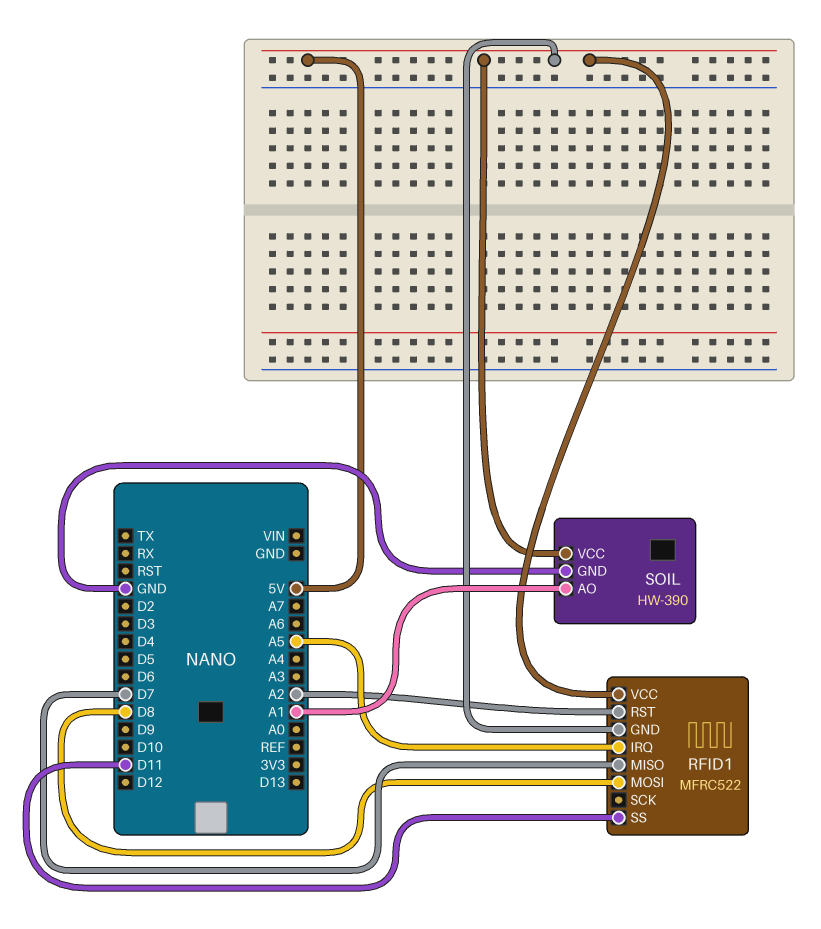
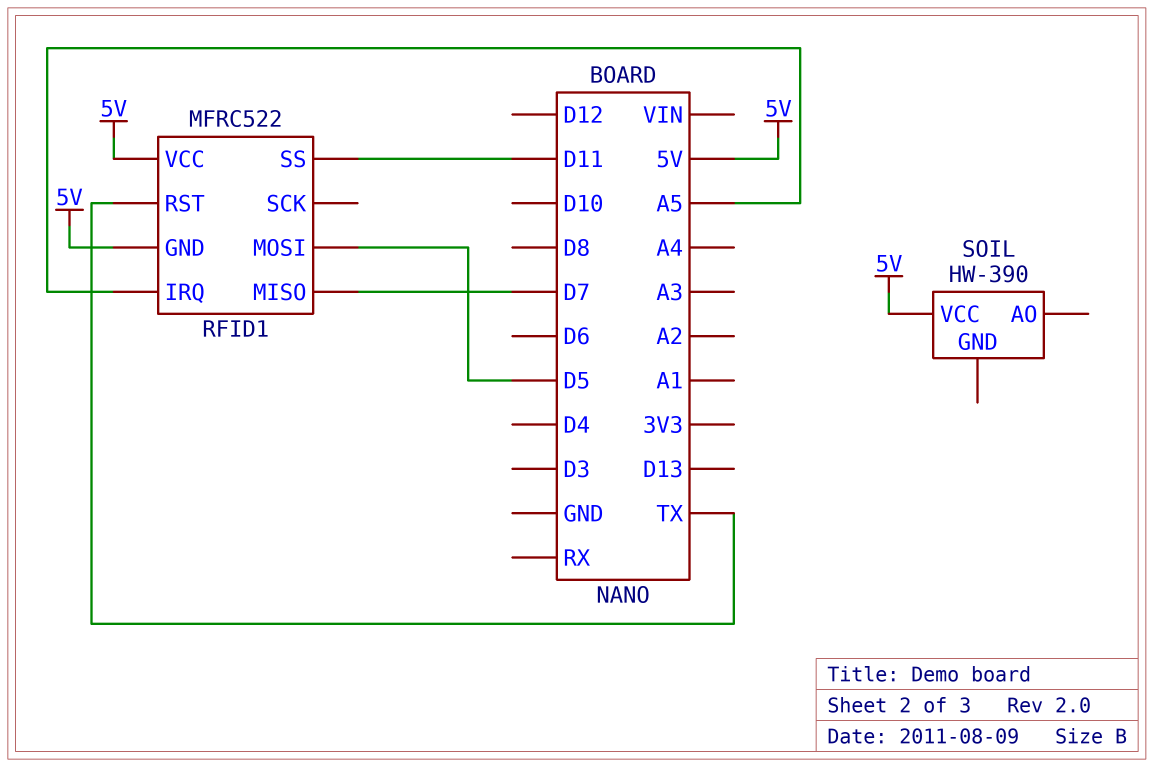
RFID1 pin MOSI: D8 -> D5
RFID1 pin RST: A2 -> TX
SOIL pin AO: A1 -> none
SOIL pin GND: GND -> none

